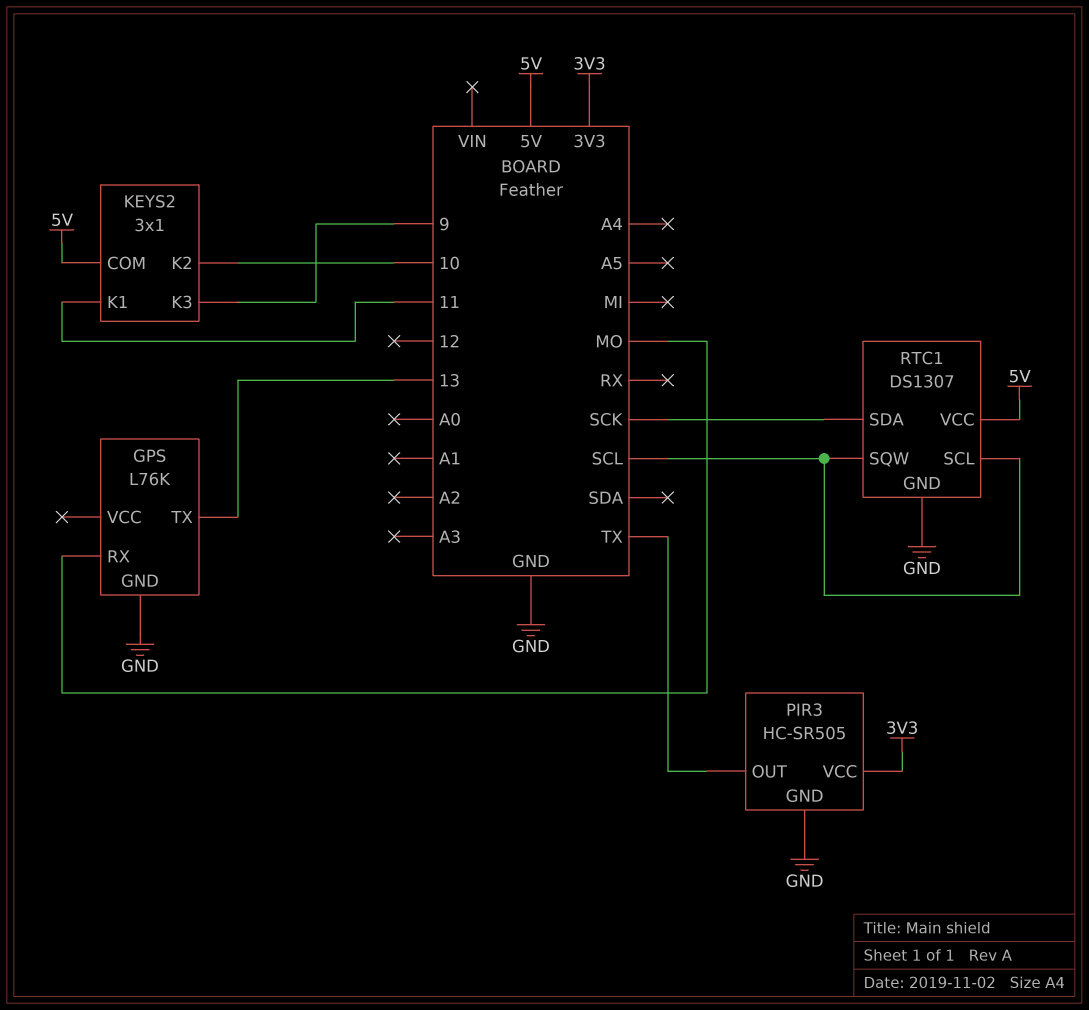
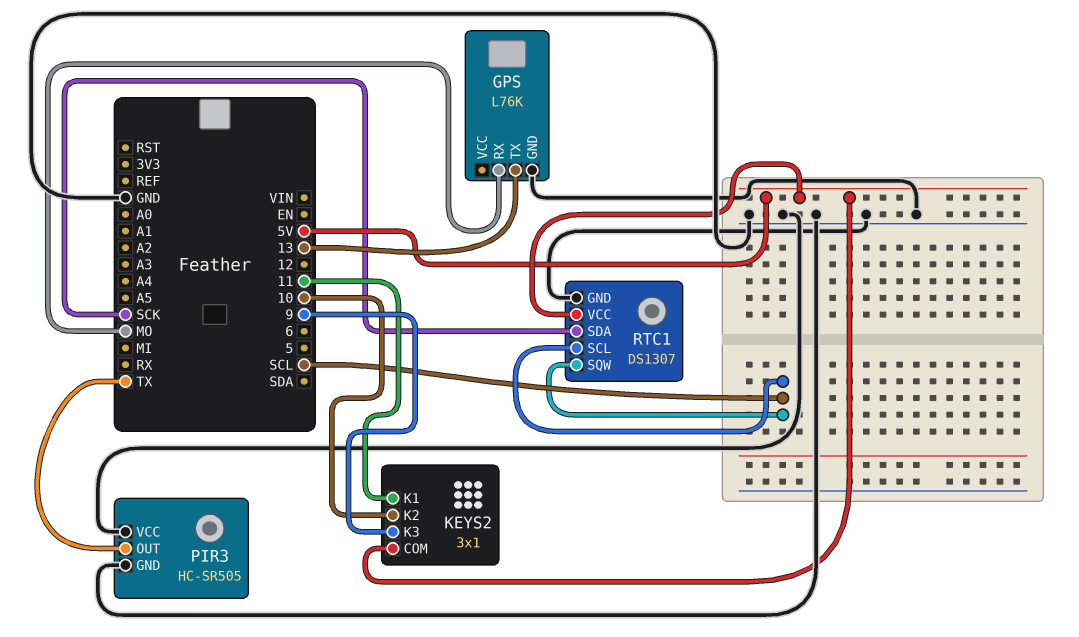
PIR3 pin VCC: 3V3 -> GND

